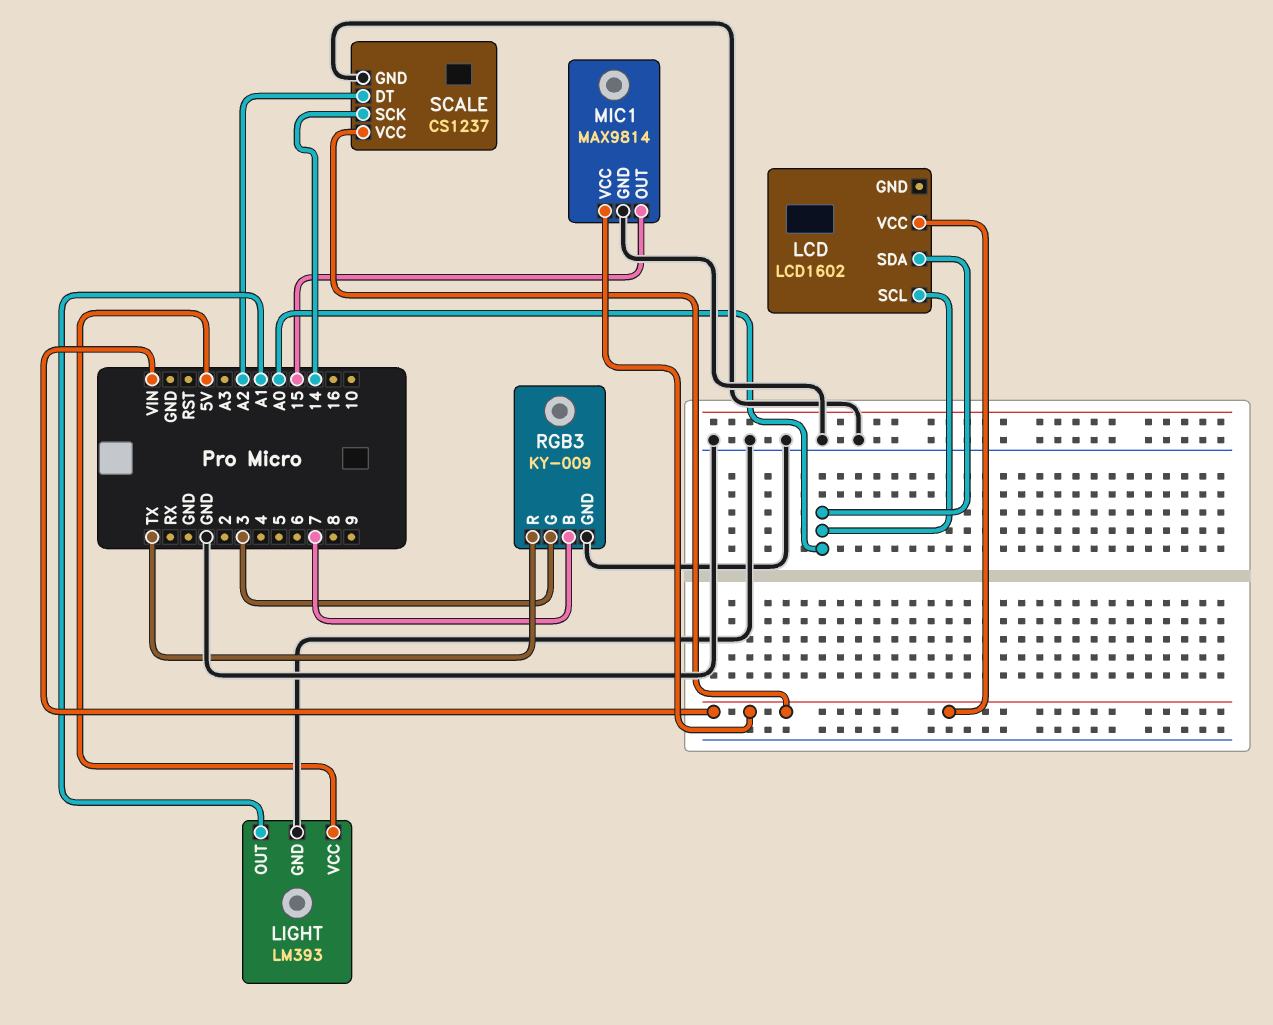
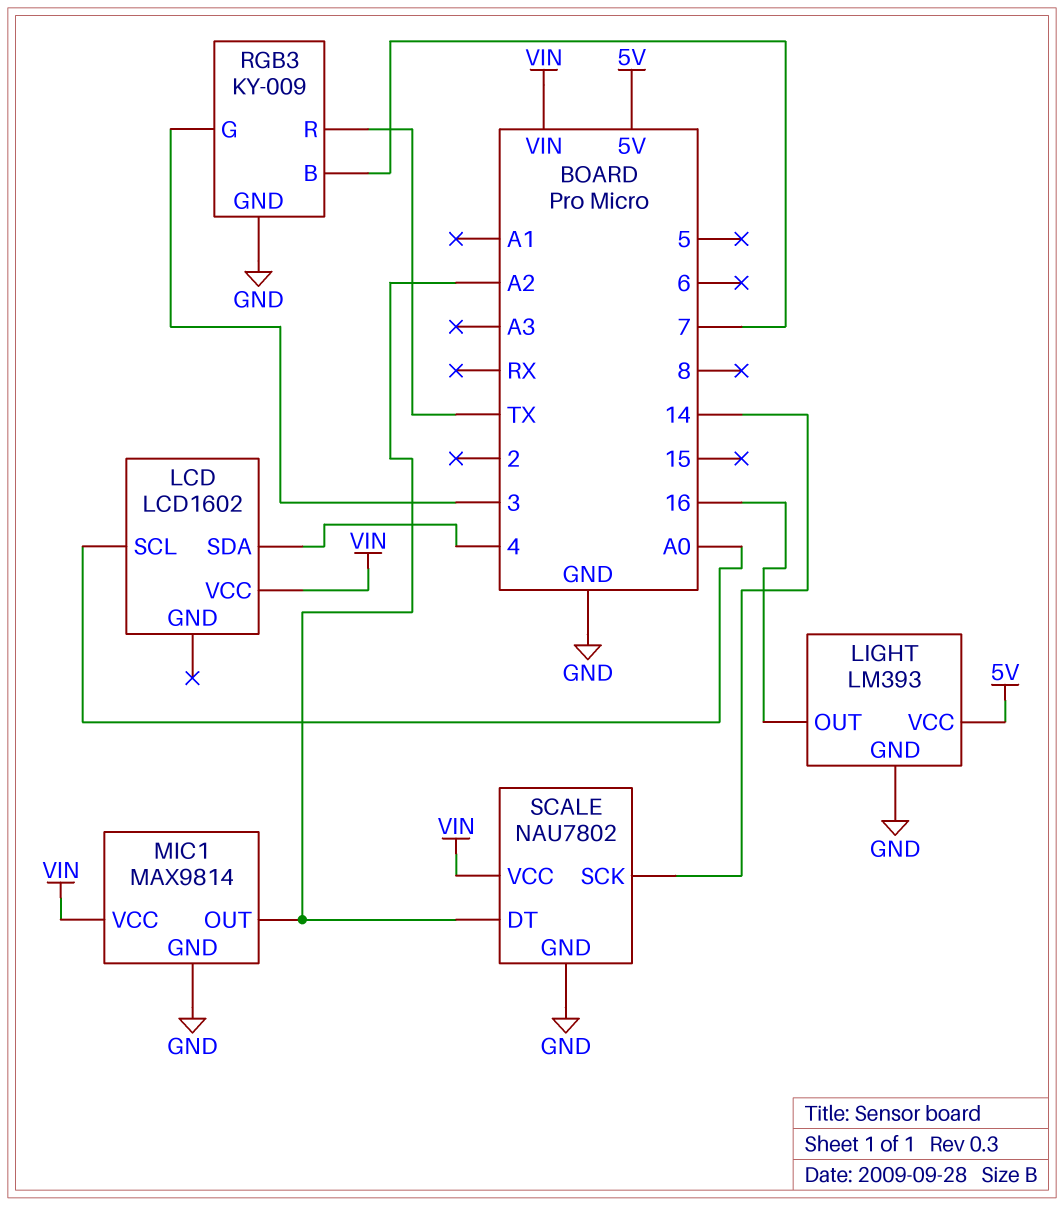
LCD pin SDA: A0 -> 4
LIGHT pin OUT: A1 -> 16
MIC1 pin OUT: 15 -> A2
SCALE: CS1237 -> NAU7802

